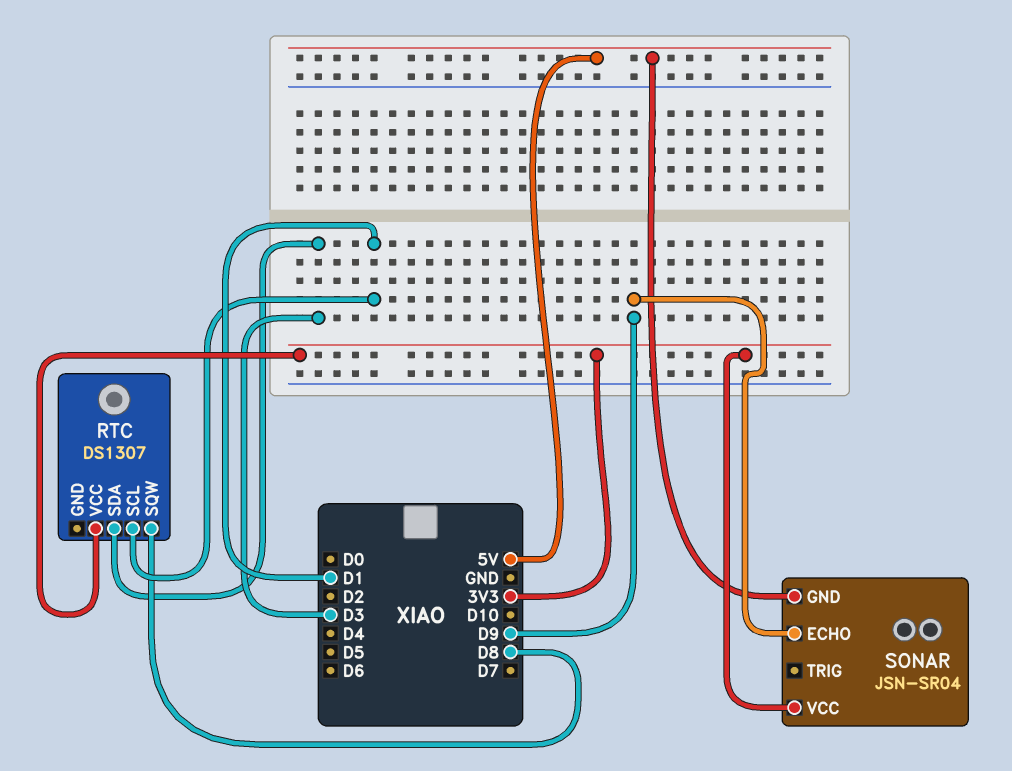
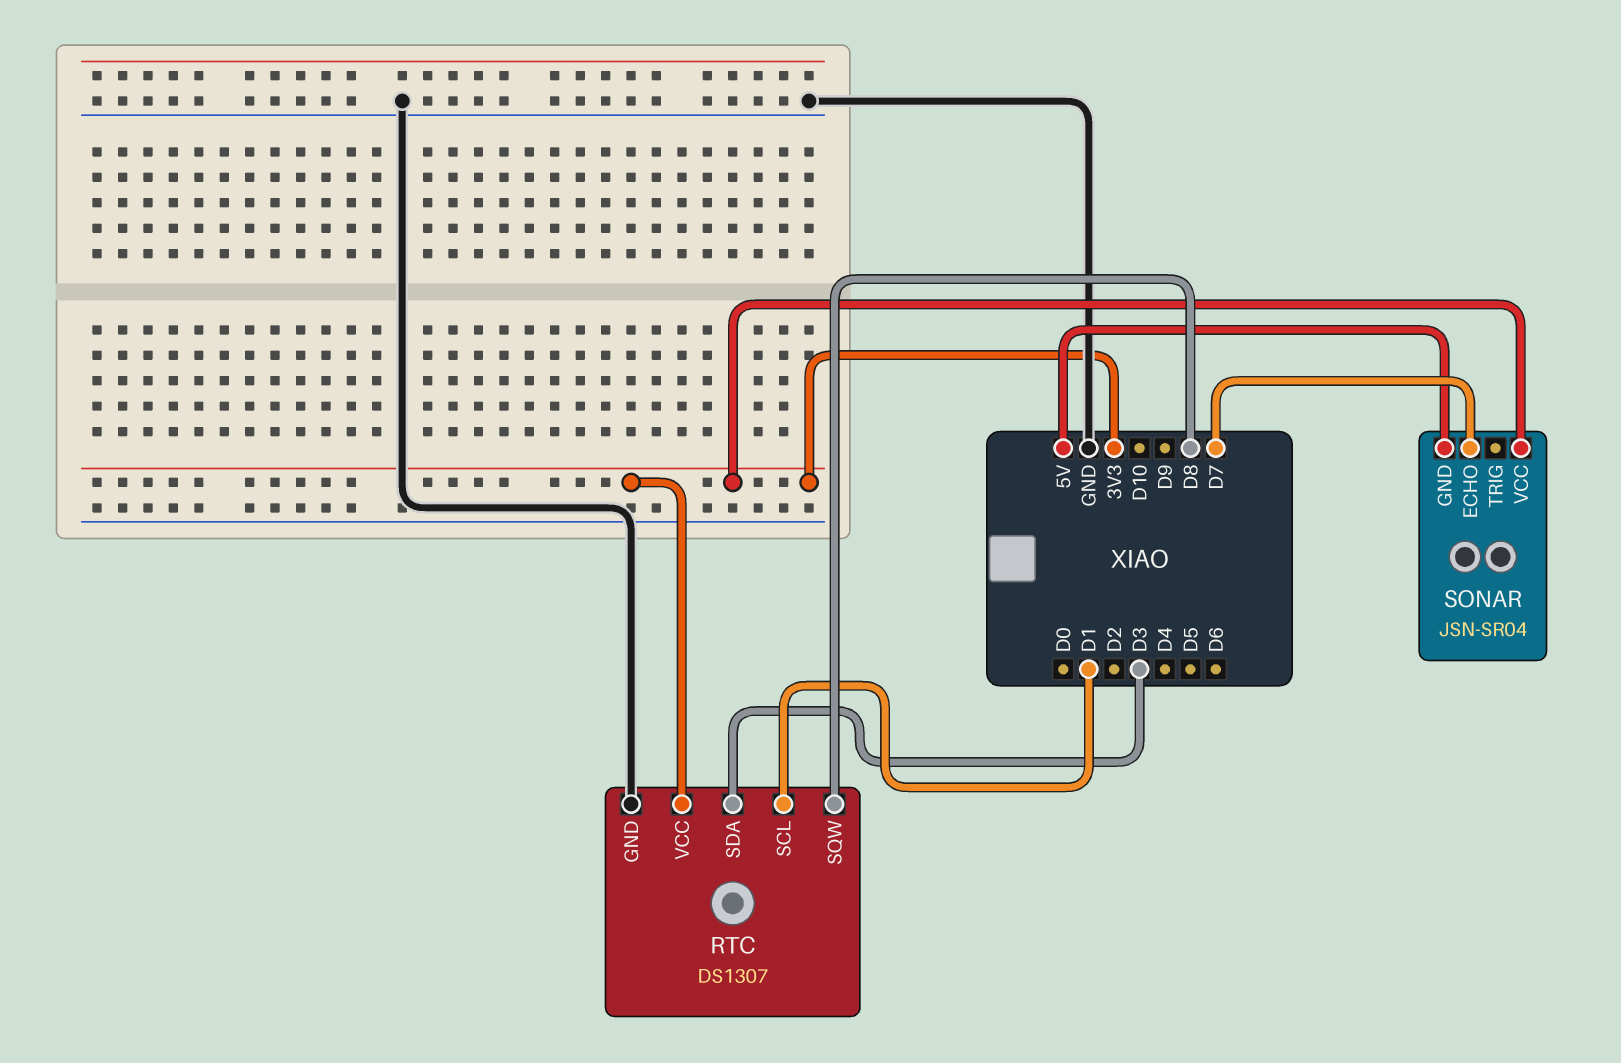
RTC pin GND: none -> GND
SONAR pin ECHO: D9 -> D7

